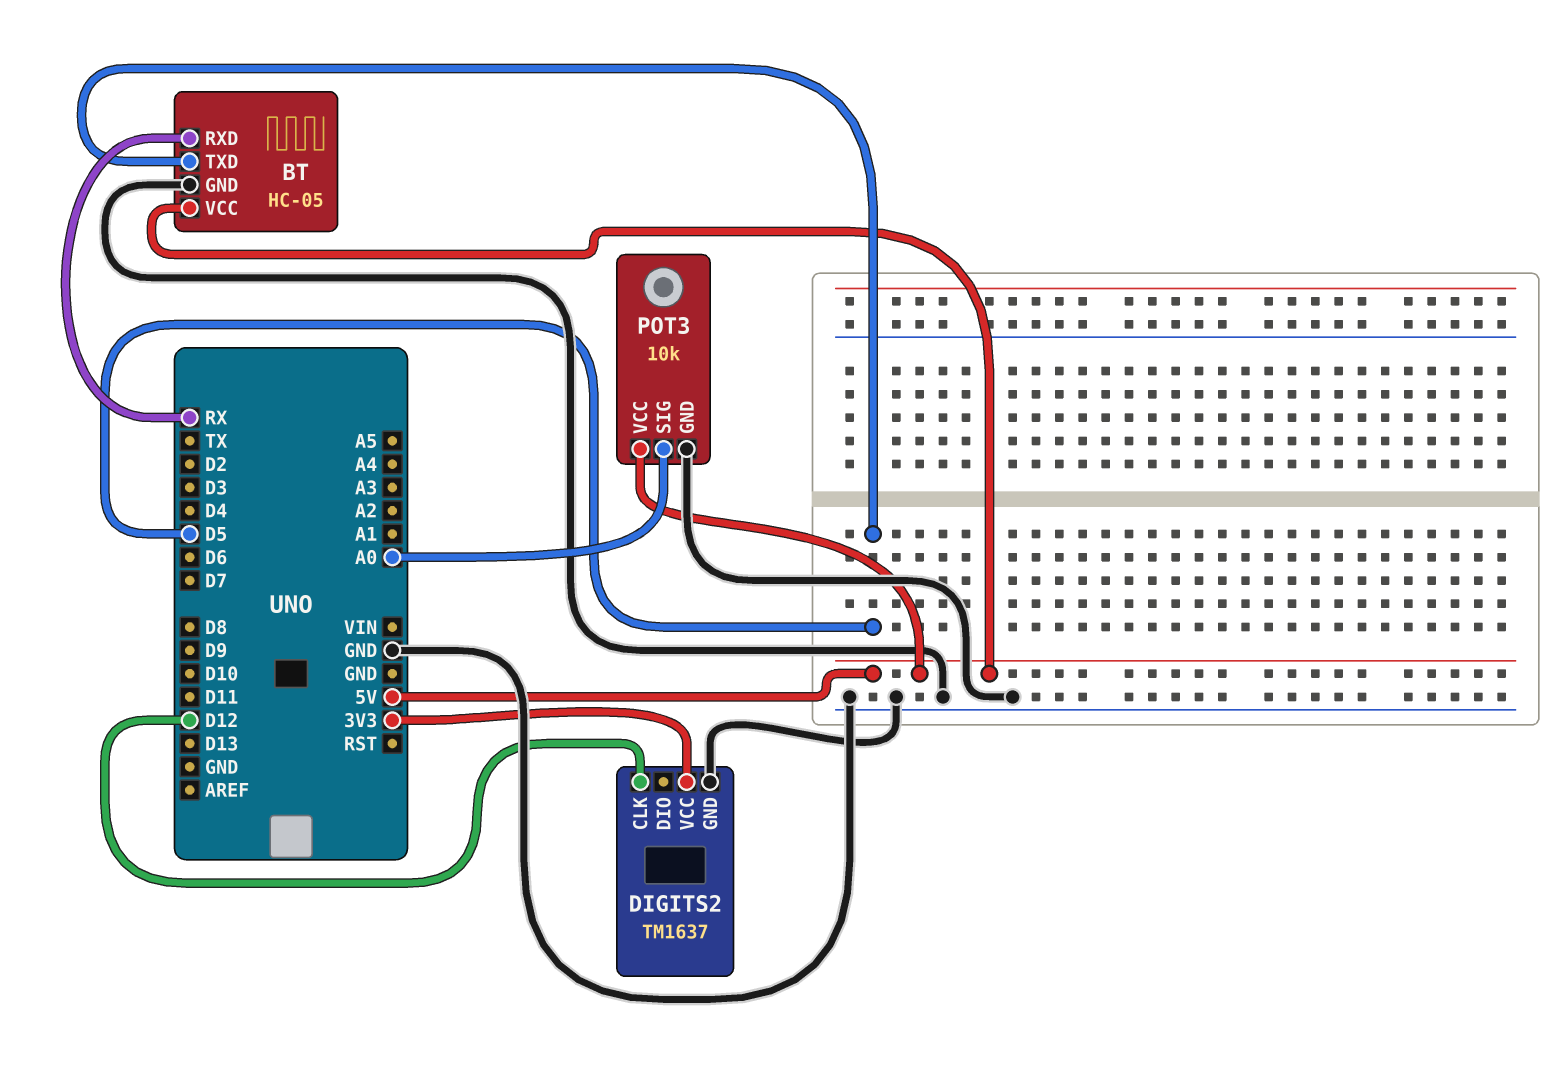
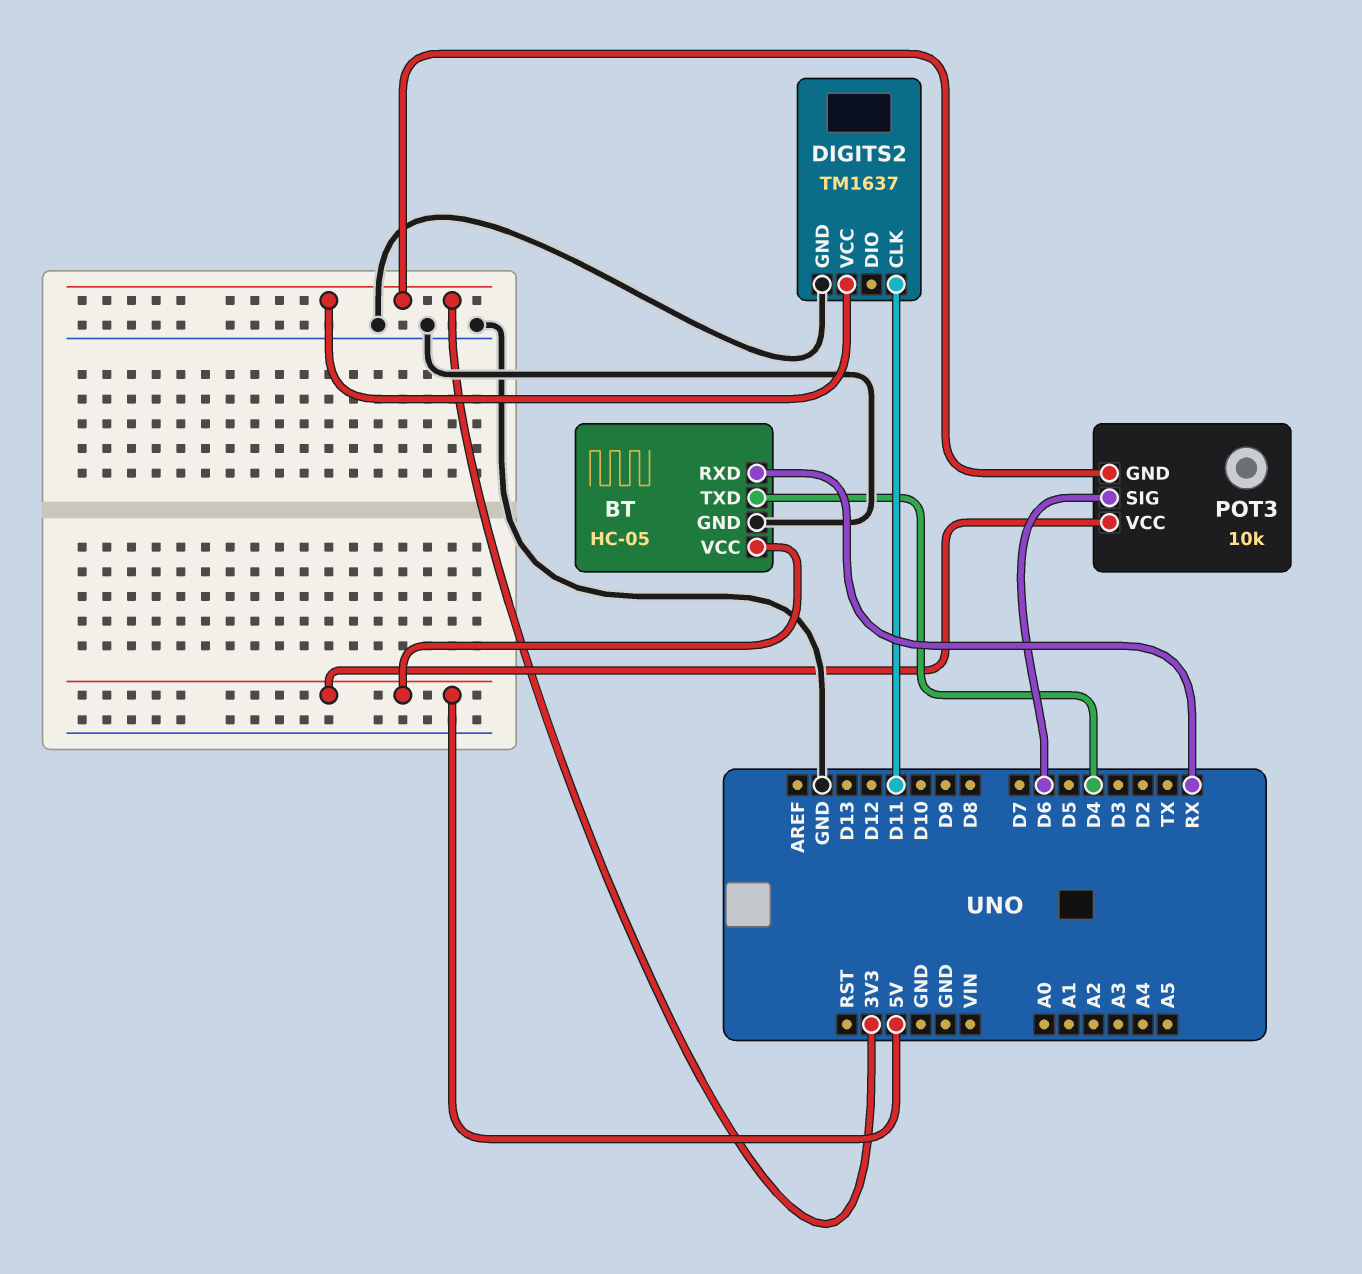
BT pin TXD: D5 -> D4
DIGITS2 pin CLK: D12 -> D11
POT3 pin GND: GND -> 3V3
POT3 pin SIG: A0 -> D6

